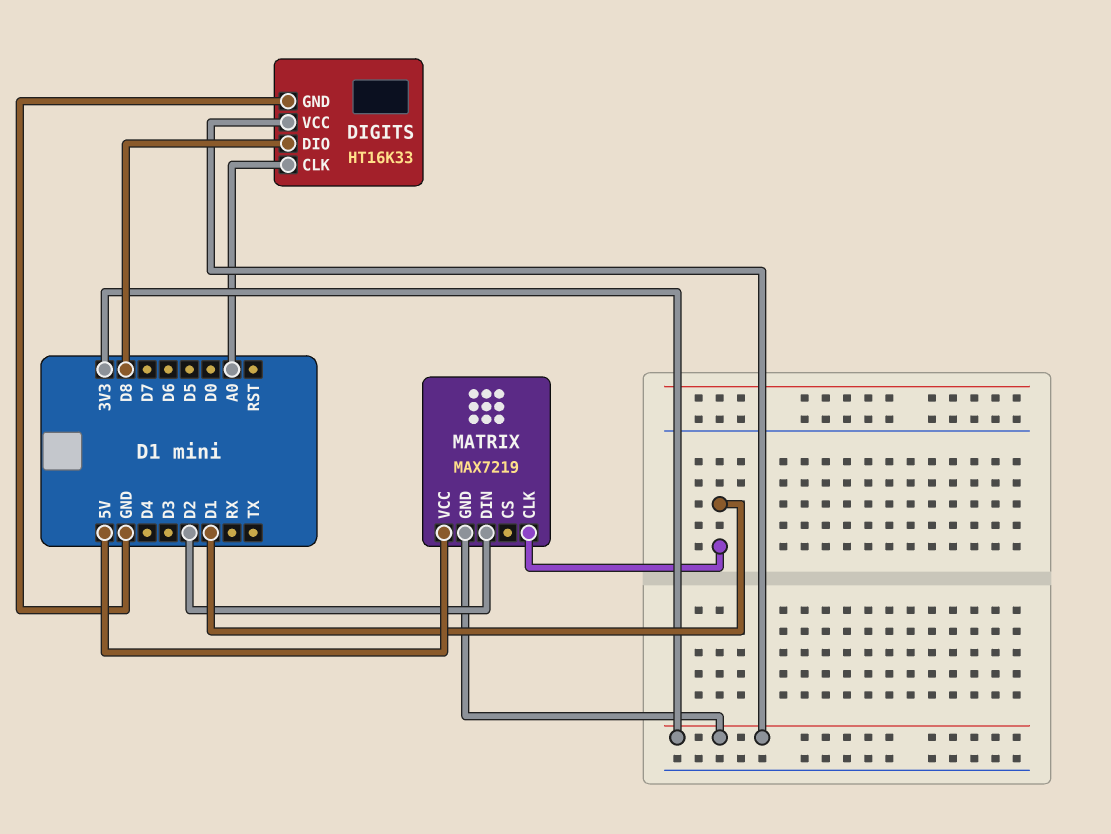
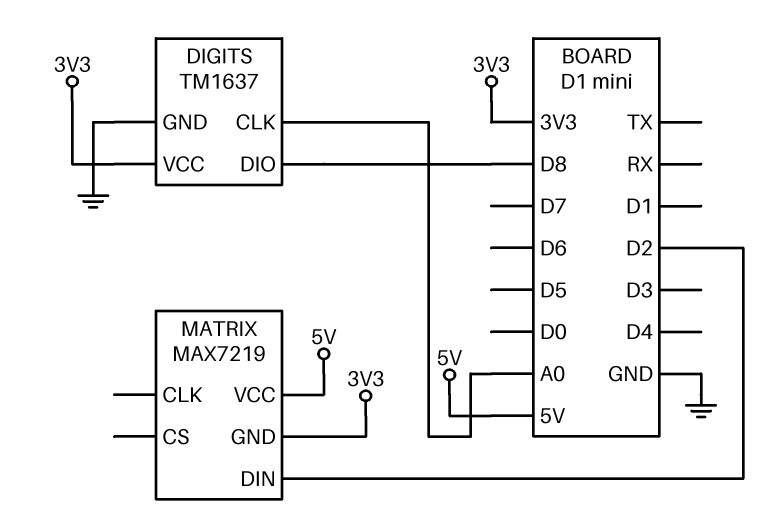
DIGITS: HT16K33 -> TM1637
MATRIX pin CLK: D1 -> none

